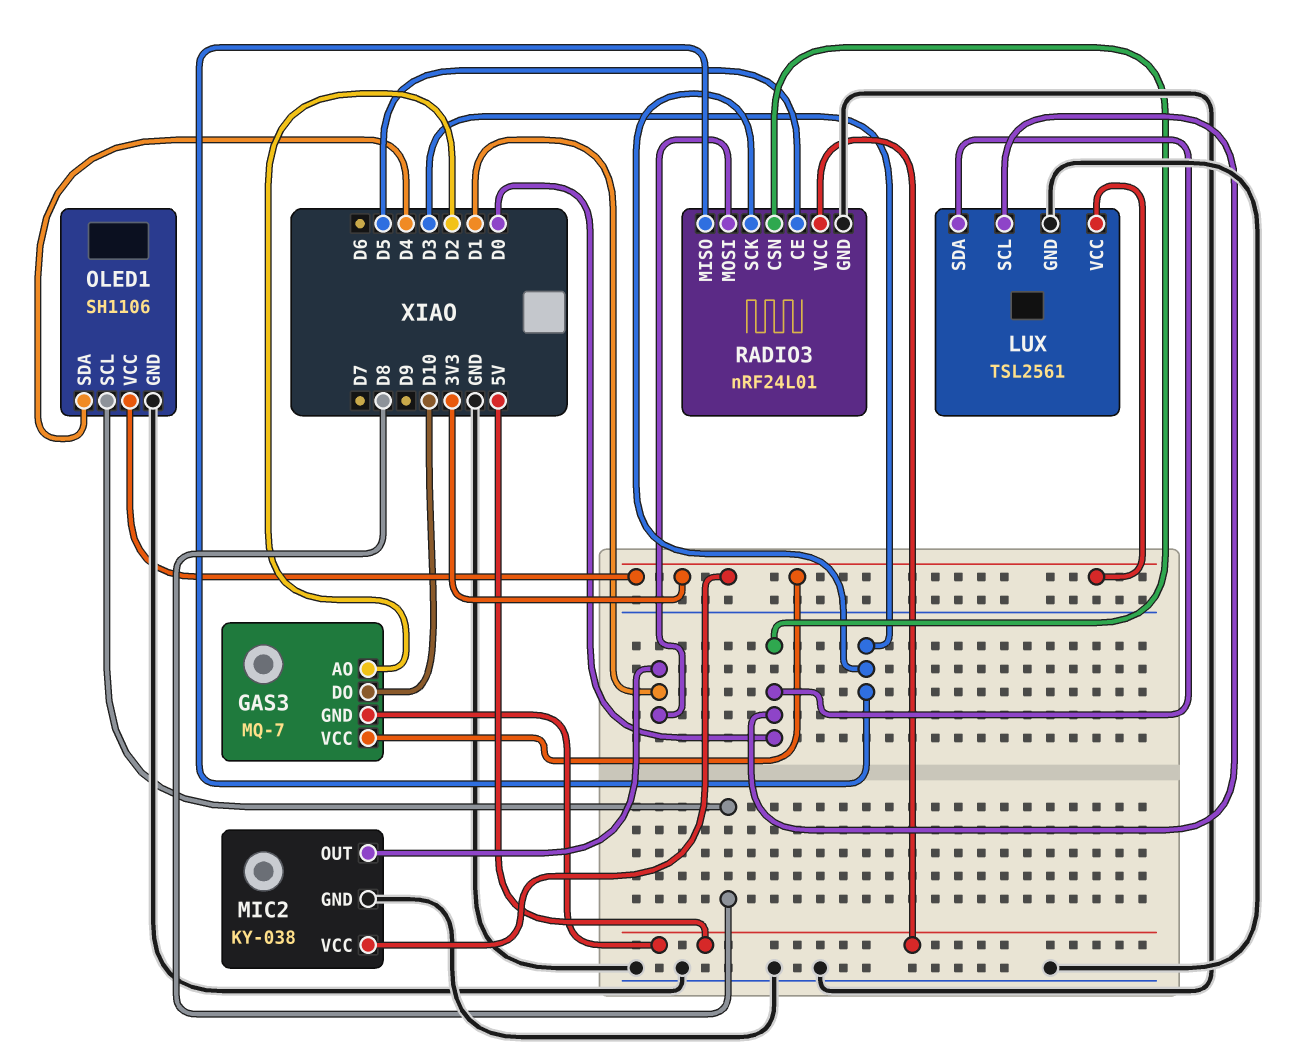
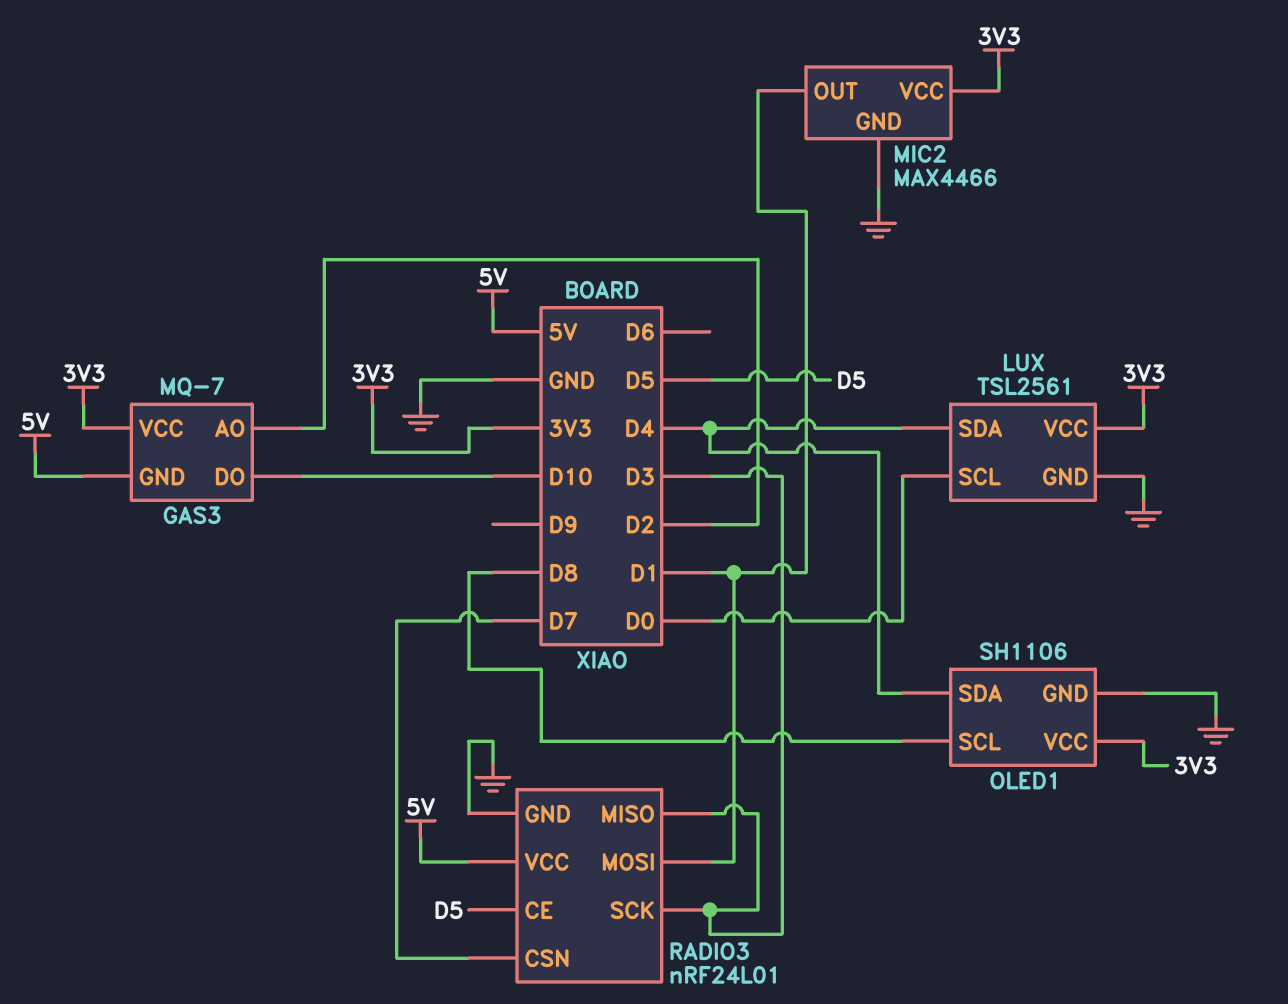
LUX pin SDA: D0 -> D4
MIC2: KY-038 -> MAX4466
RADIO3 pin CSN: D0 -> D7

